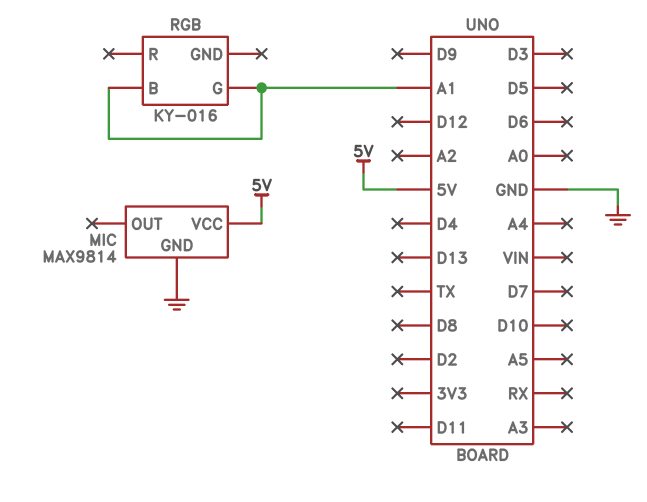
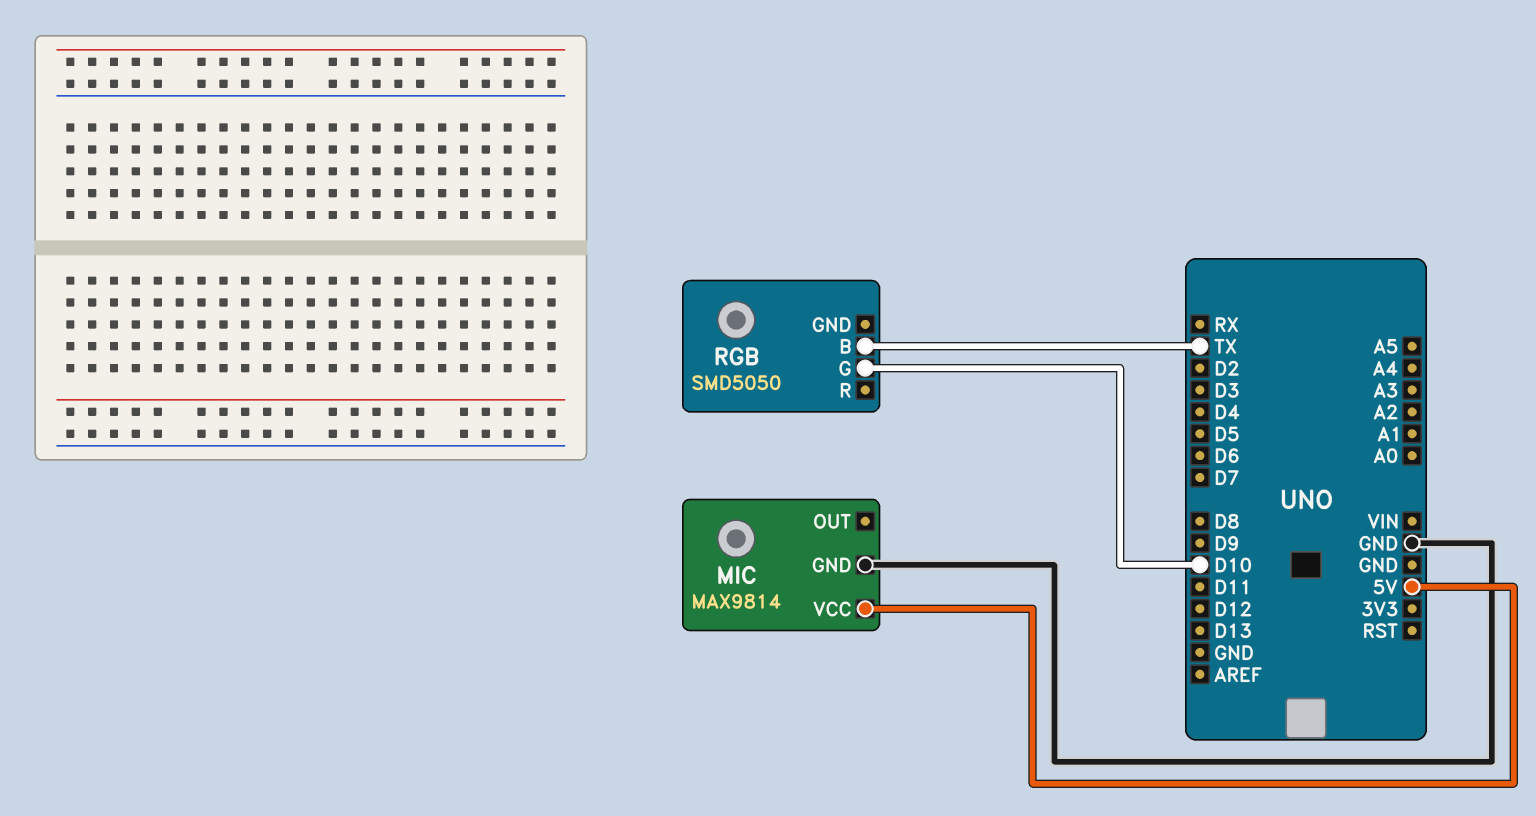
RGB: KY-016 -> SMD5050
RGB pin B: A1 -> TX
RGB pin G: A1 -> D10

